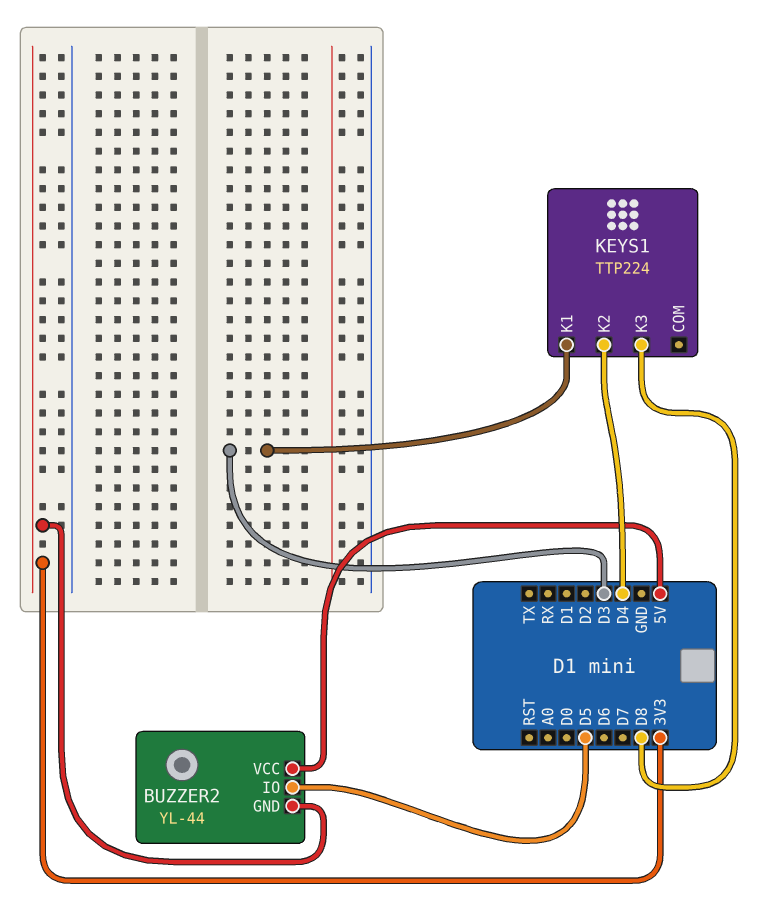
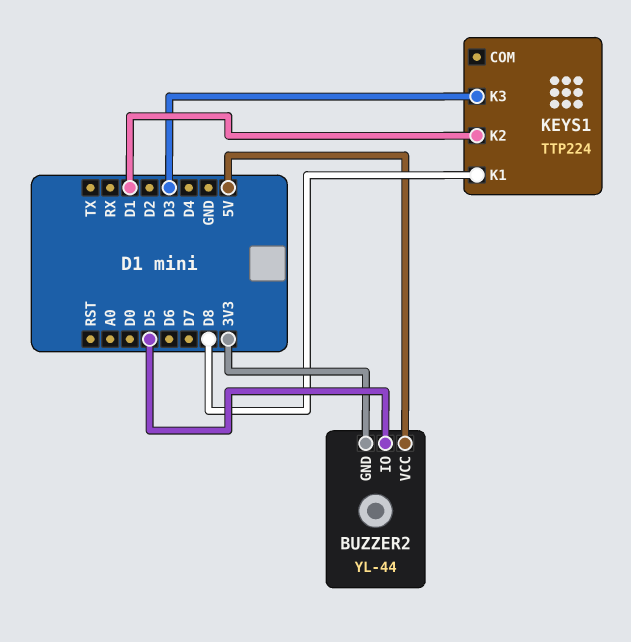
KEYS1 pin K1: D3 -> D8
KEYS1 pin K2: D4 -> D1
KEYS1 pin K3: D8 -> D3

